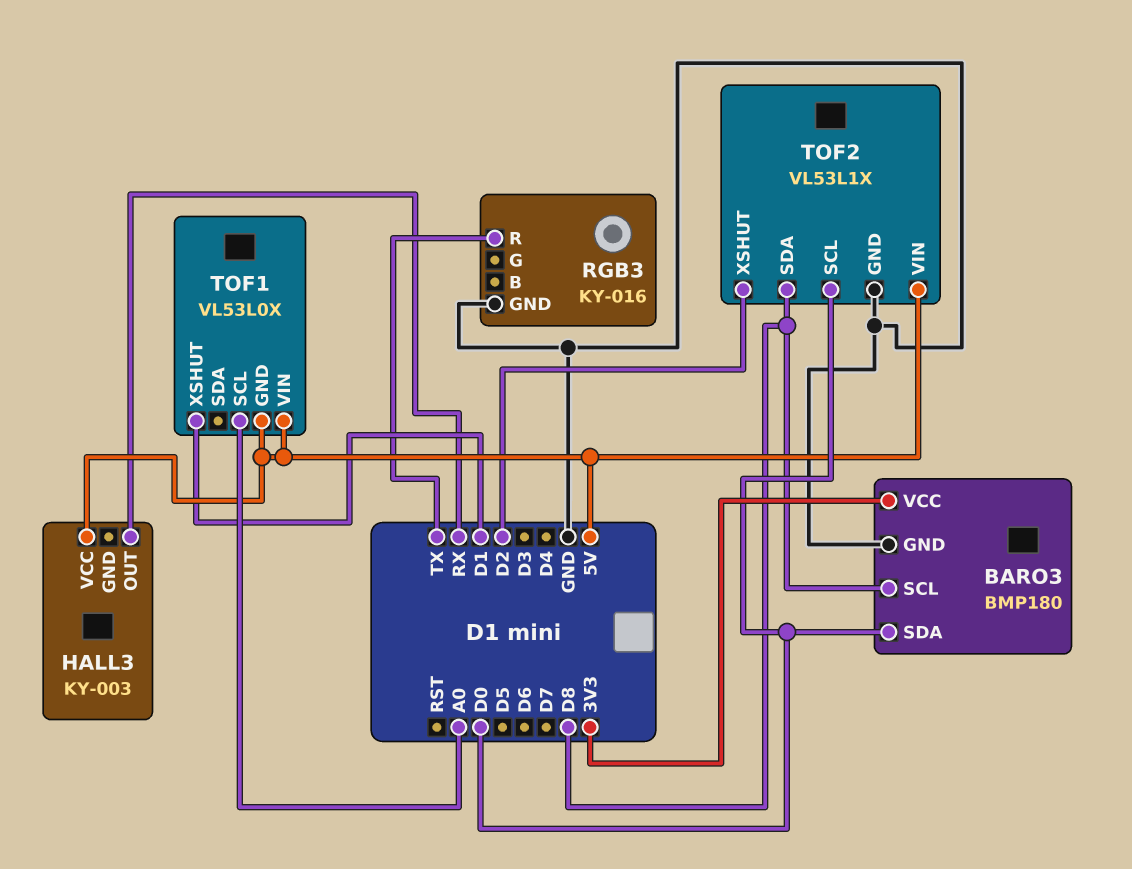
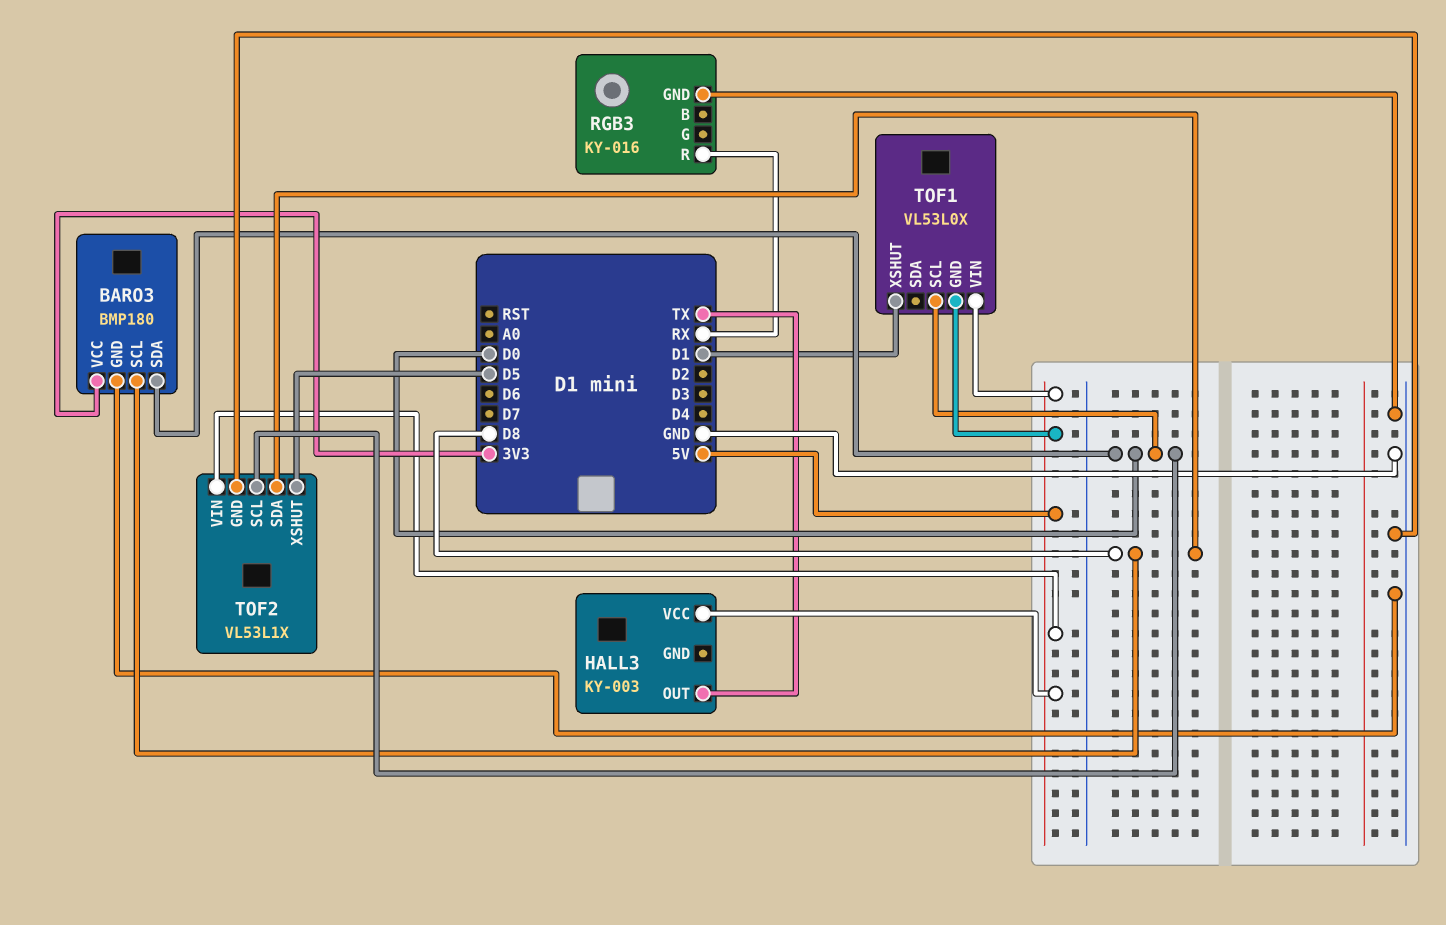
HALL3 pin OUT: RX -> TX
RGB3 pin R: TX -> RX
TOF1 pin SCL: A0 -> D0
TOF2 pin XSHUT: D2 -> D5

